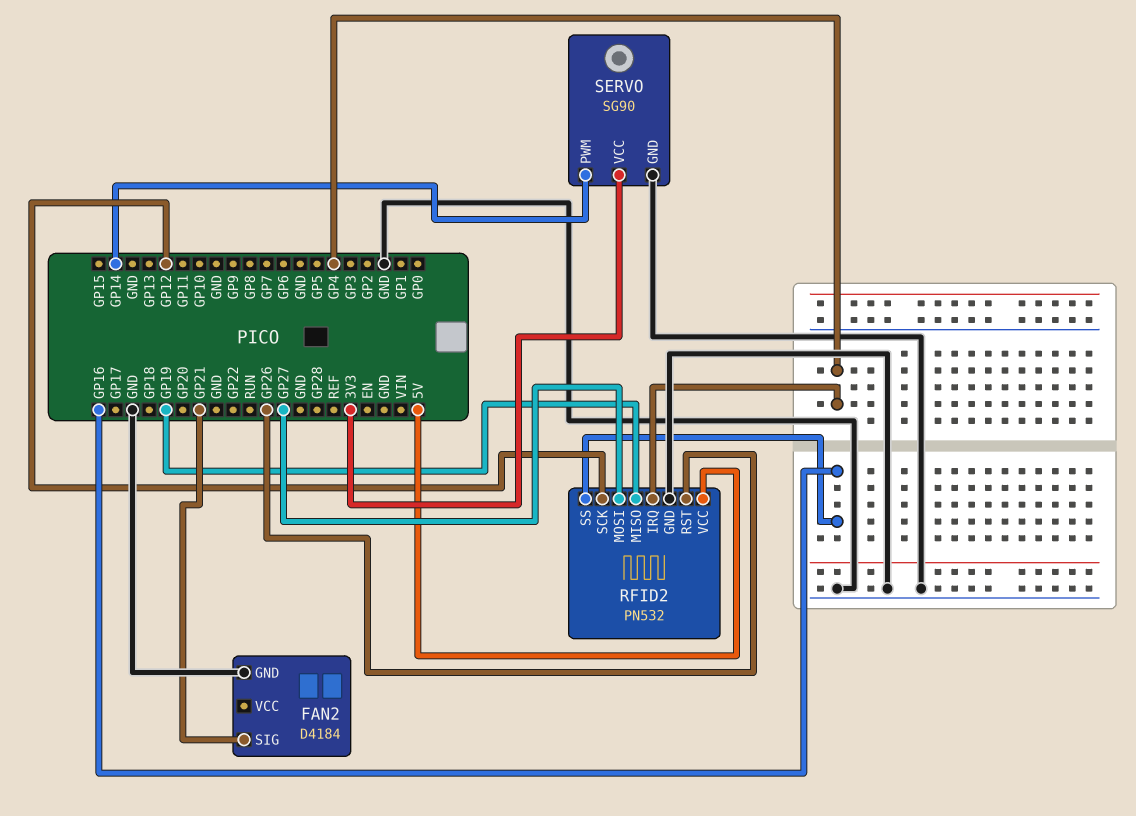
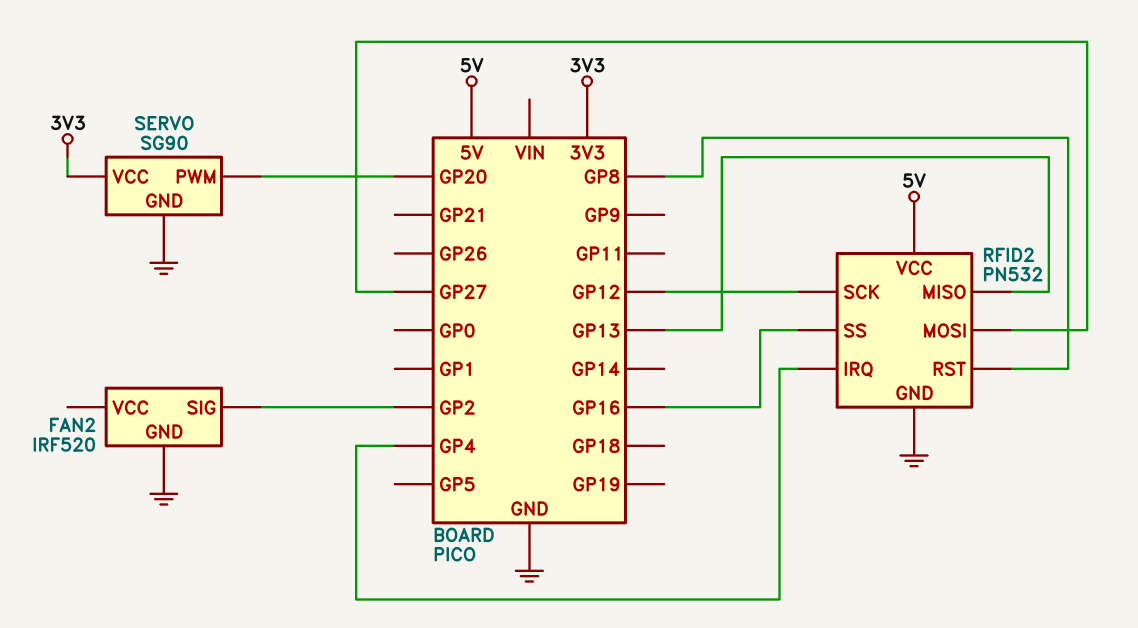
FAN2: D4184 -> IRF520
FAN2 pin SIG: GP21 -> GP2
RFID2 pin MISO: GP19 -> GP13
RFID2 pin RST: GP26 -> GP8
SERVO pin PWM: GP14 -> GP20

